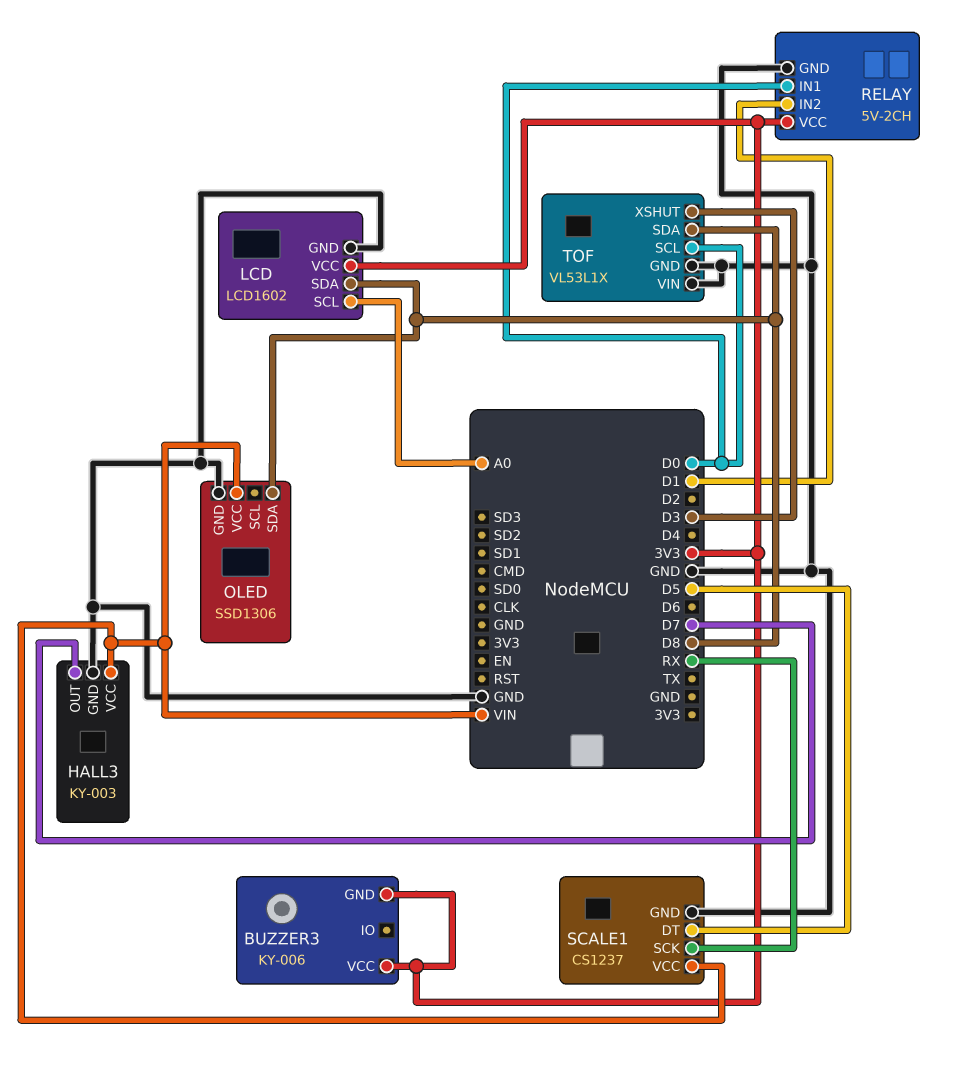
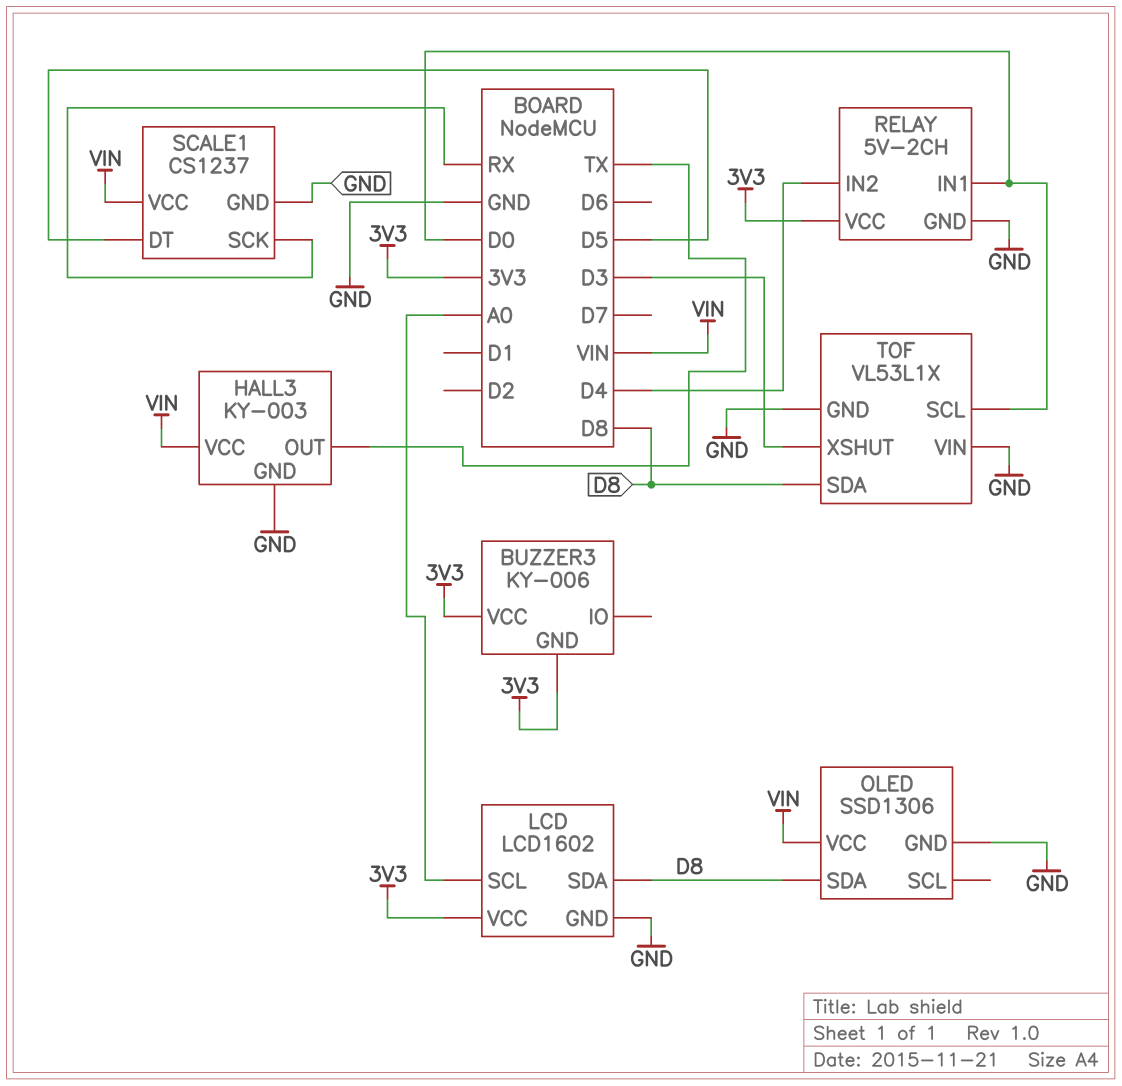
HALL3 pin OUT: D7 -> TX
RELAY pin IN2: D1 -> D4

